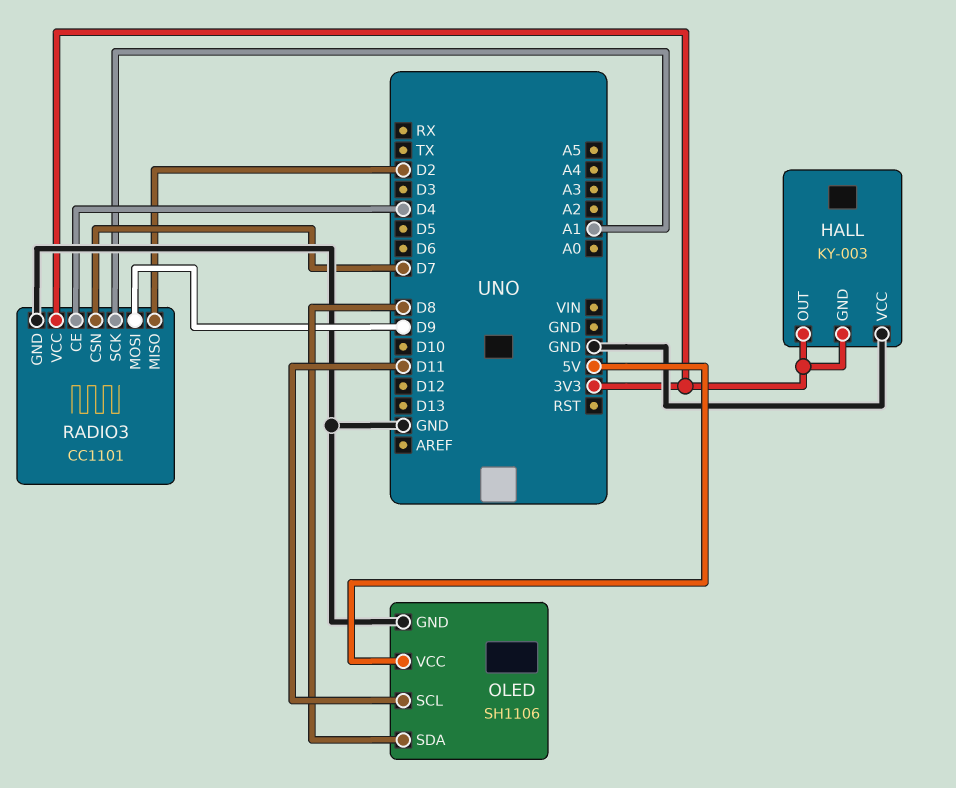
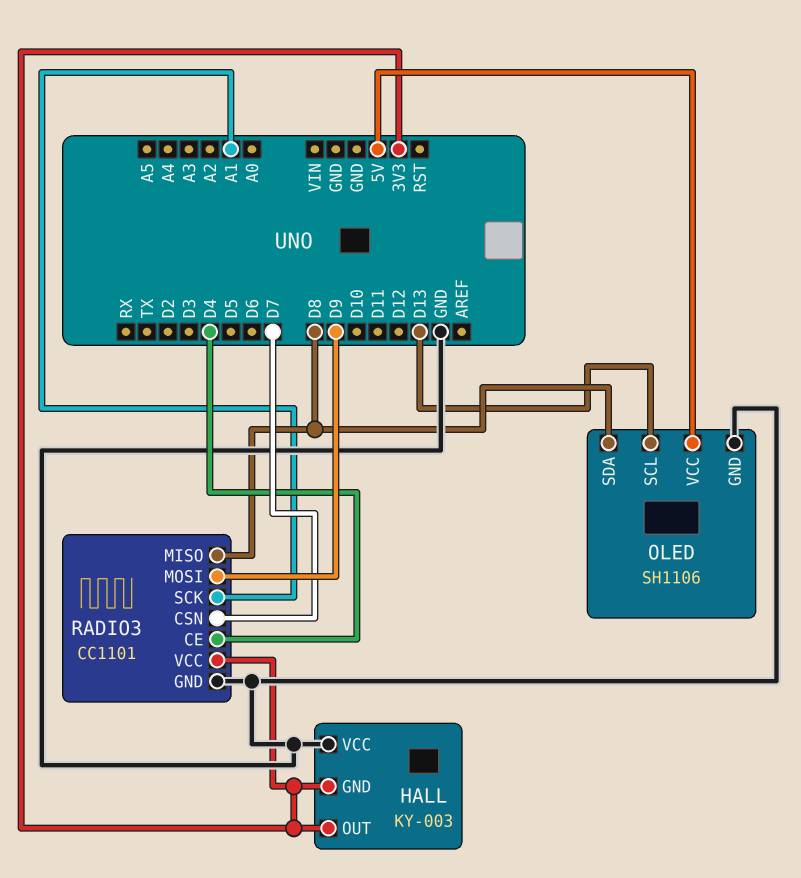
OLED pin SCL: D11 -> D13
RADIO3 pin MISO: D2 -> D8

